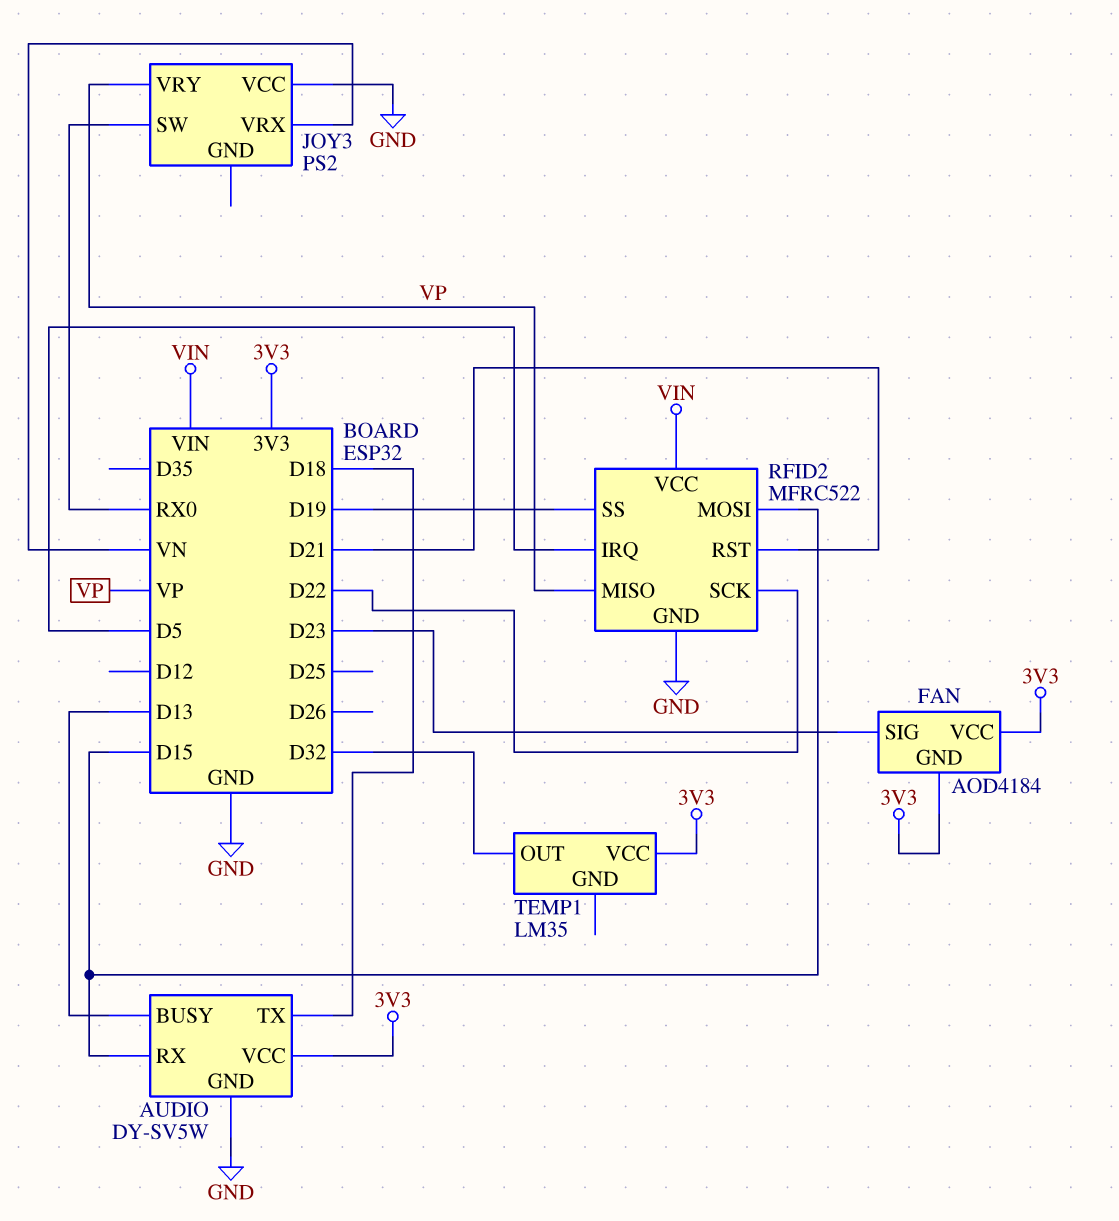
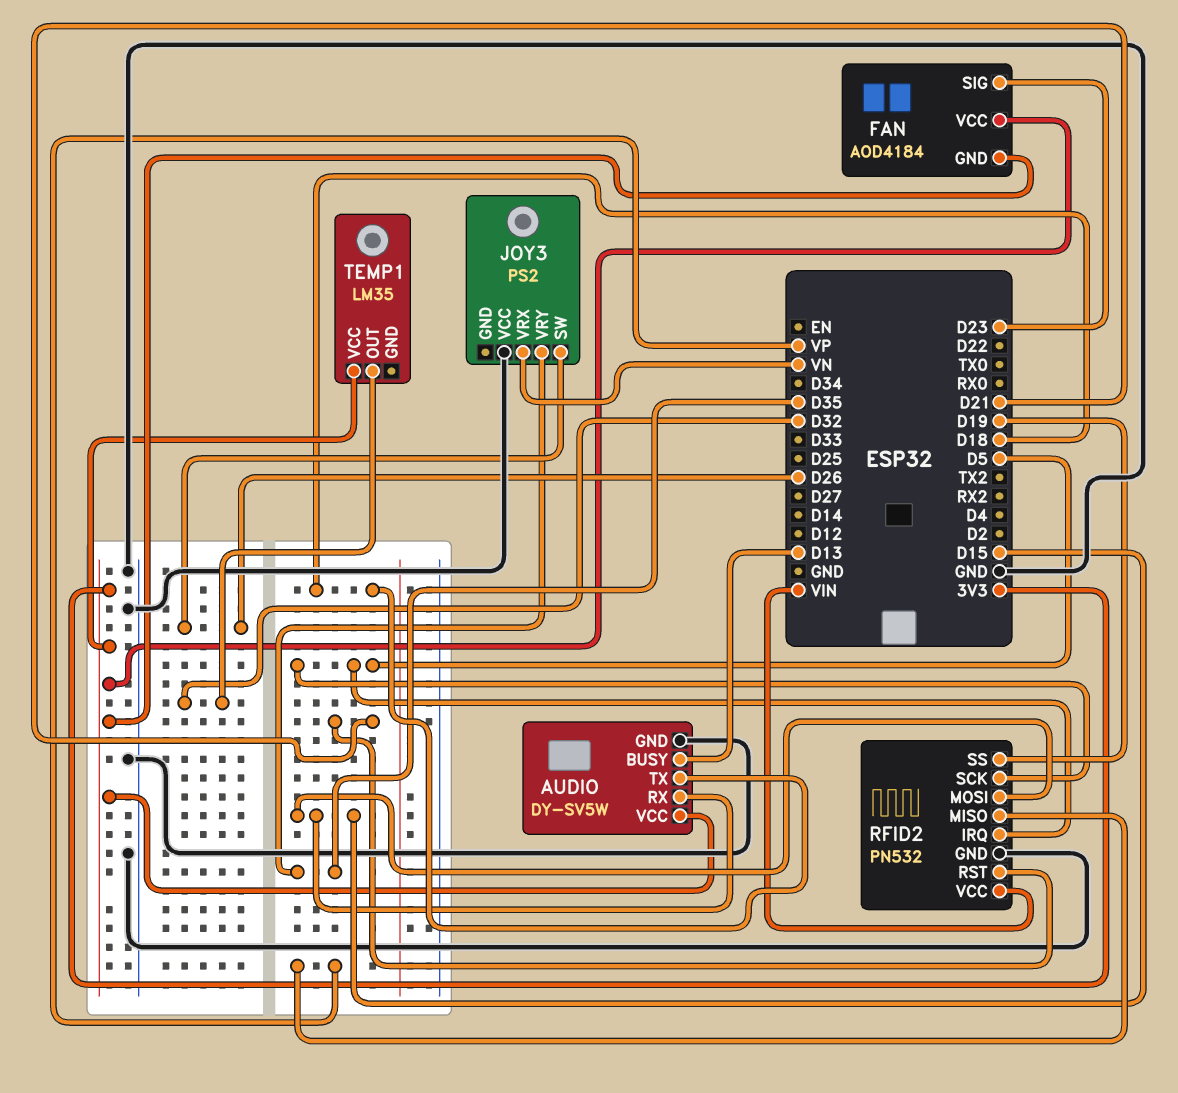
JOY3 pin SW: RX0 -> D26
JOY3 pin VRY: VP -> D35
RFID2: MFRC522 -> PN532
RFID2 pin SCK: D22 -> D5

